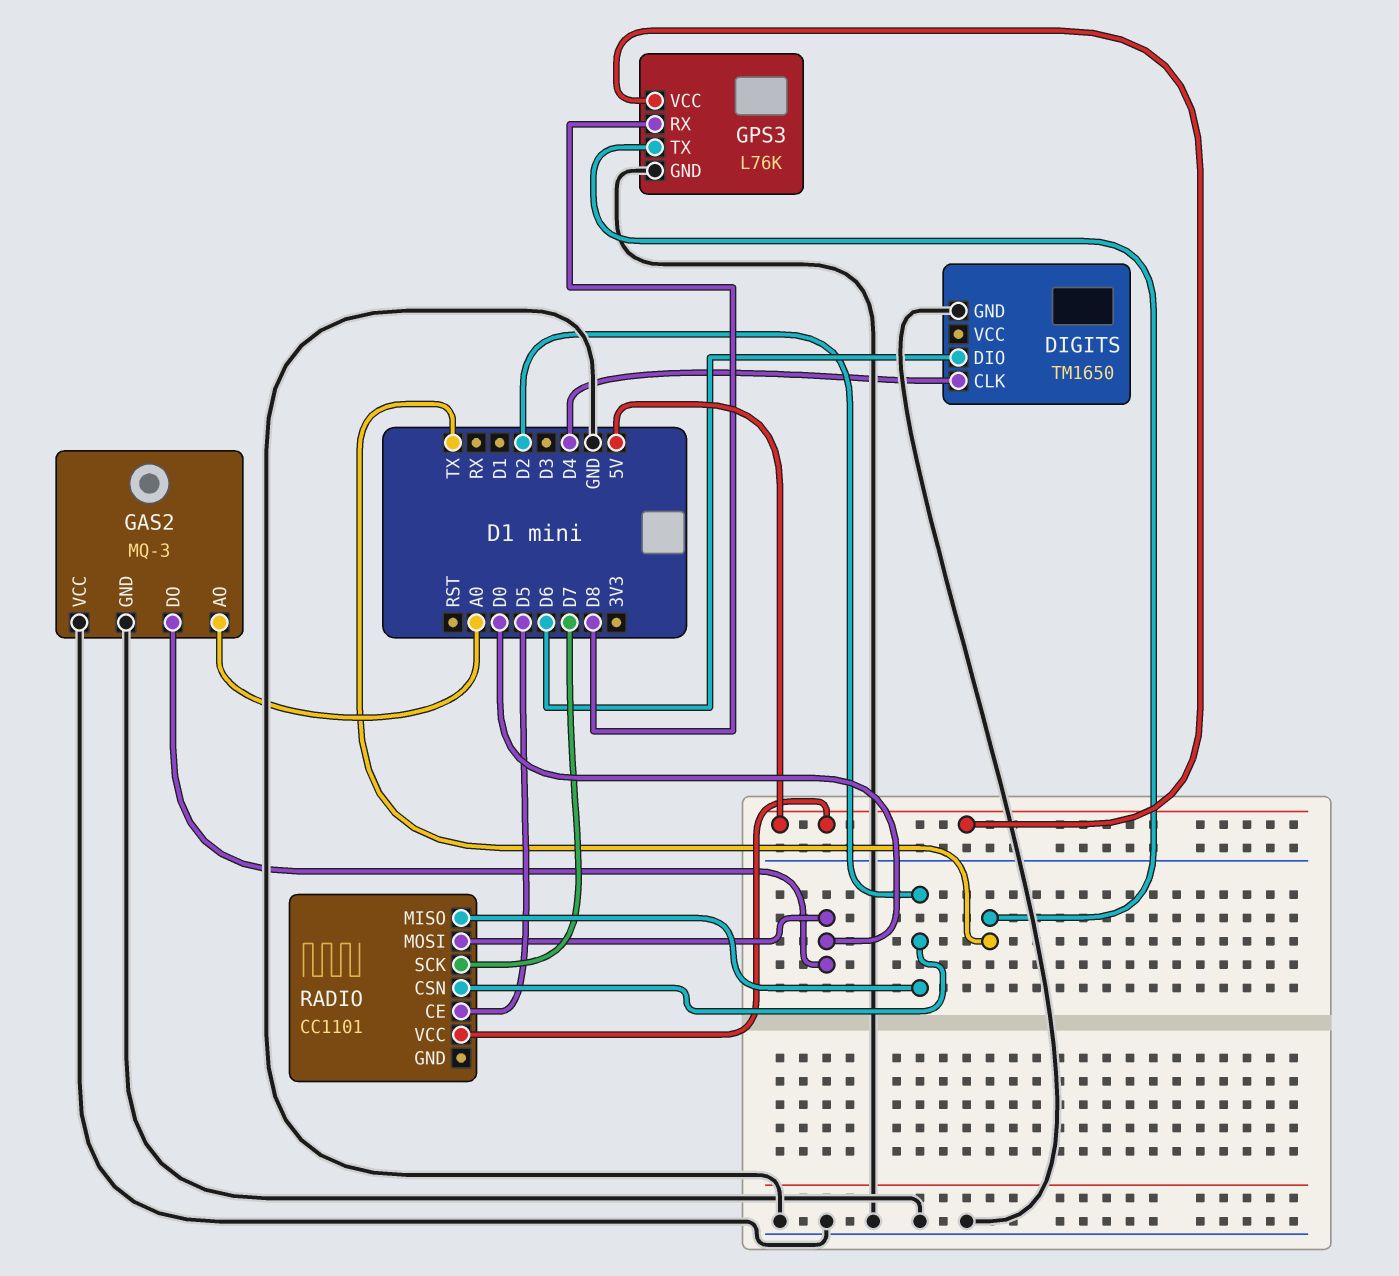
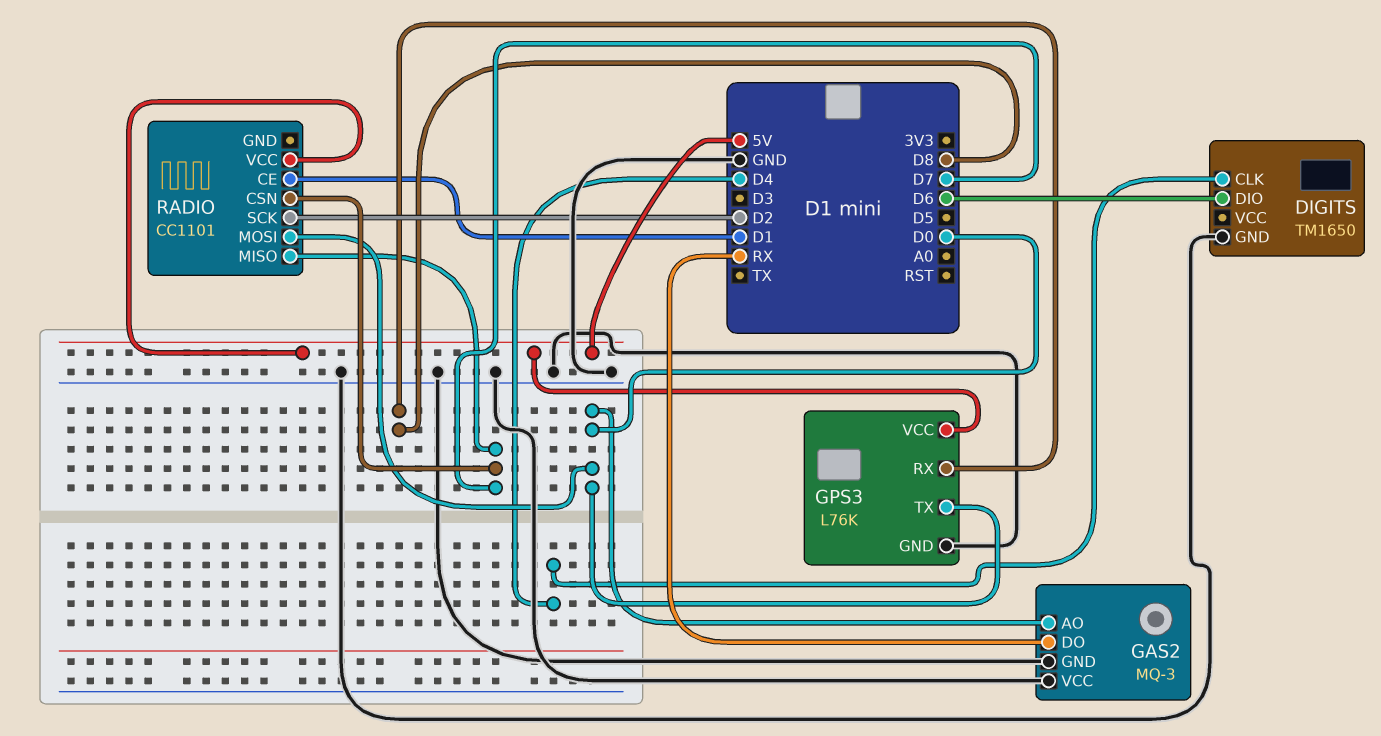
GAS2 pin AO: A0 -> D0
GAS2 pin DO: D0 -> RX
GPS3 pin TX: TX -> D0
RADIO pin CE: D5 -> D1
RADIO pin CSN: D2 -> D7
RADIO pin MISO: D2 -> D7
RADIO pin SCK: D7 -> D2

